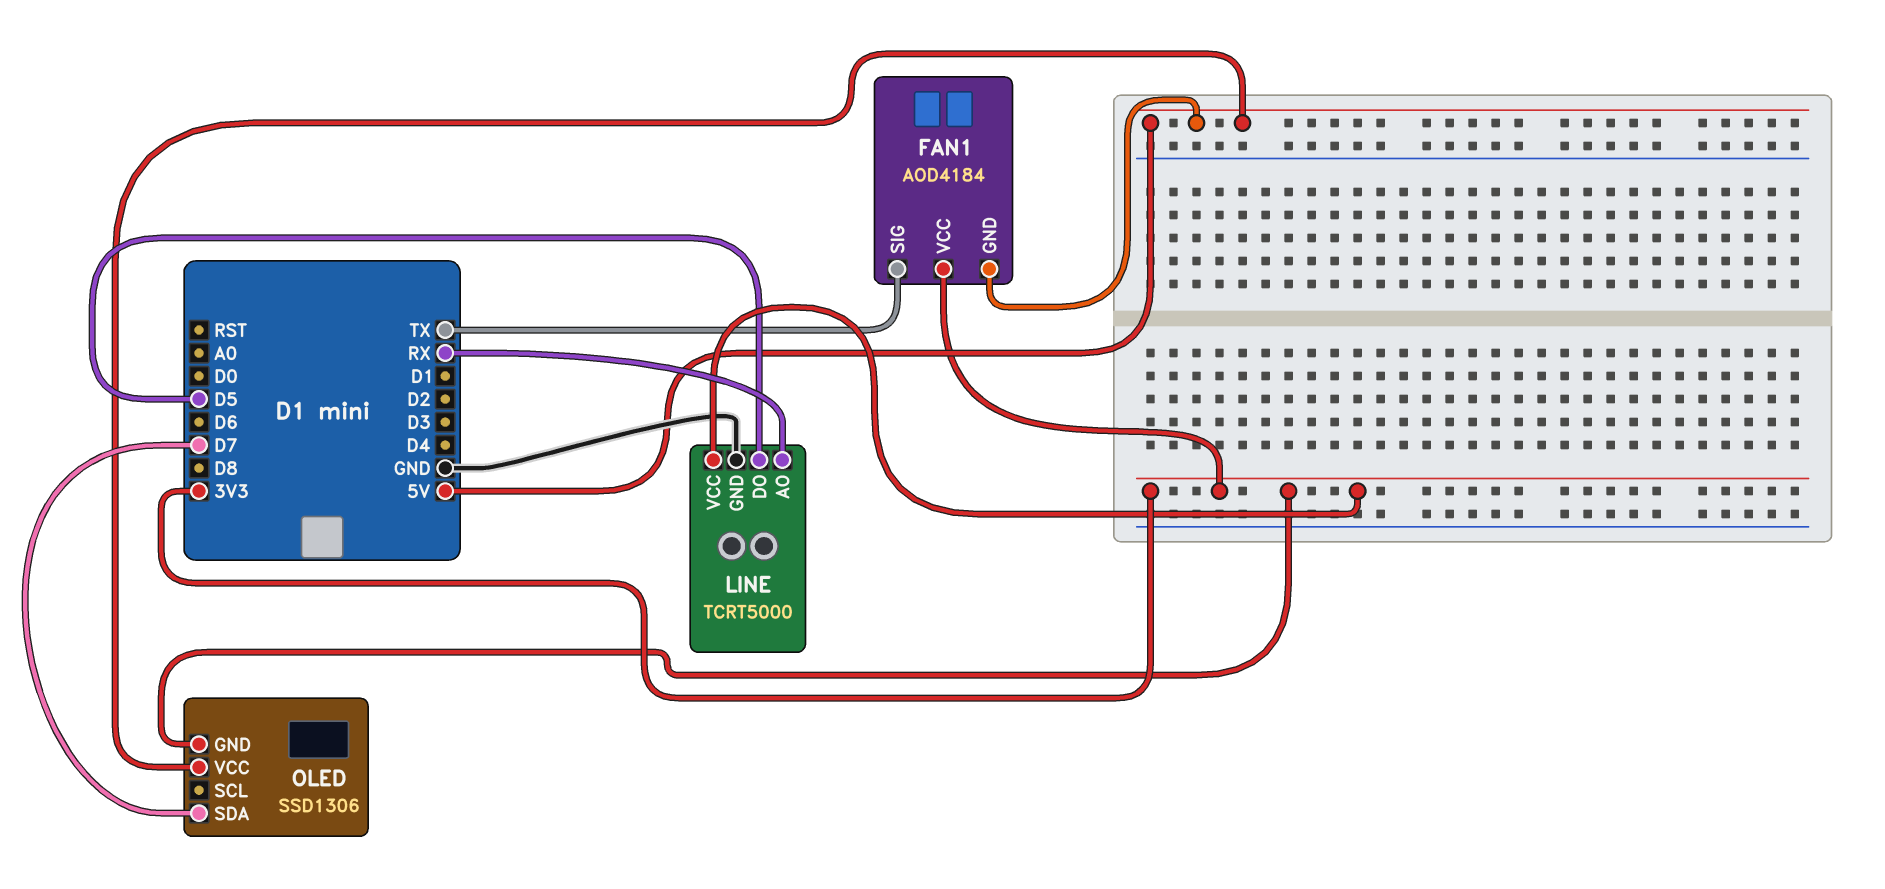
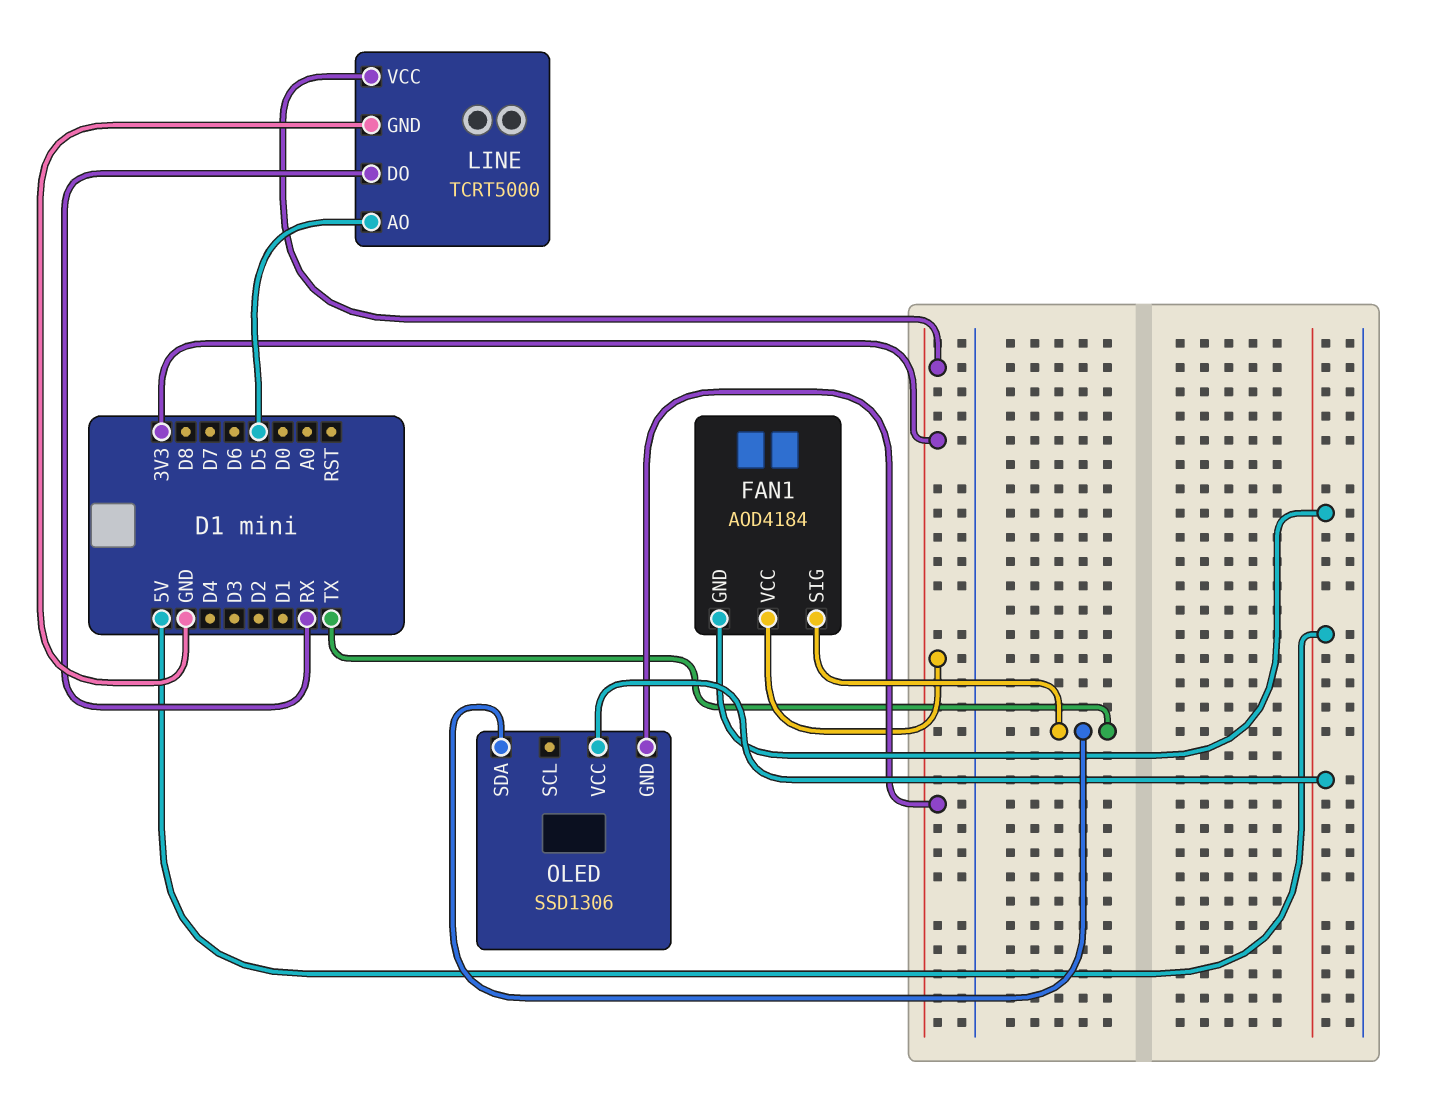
LINE pin AO: RX -> D5
LINE pin DO: D5 -> RX
OLED pin SDA: D7 -> TX

